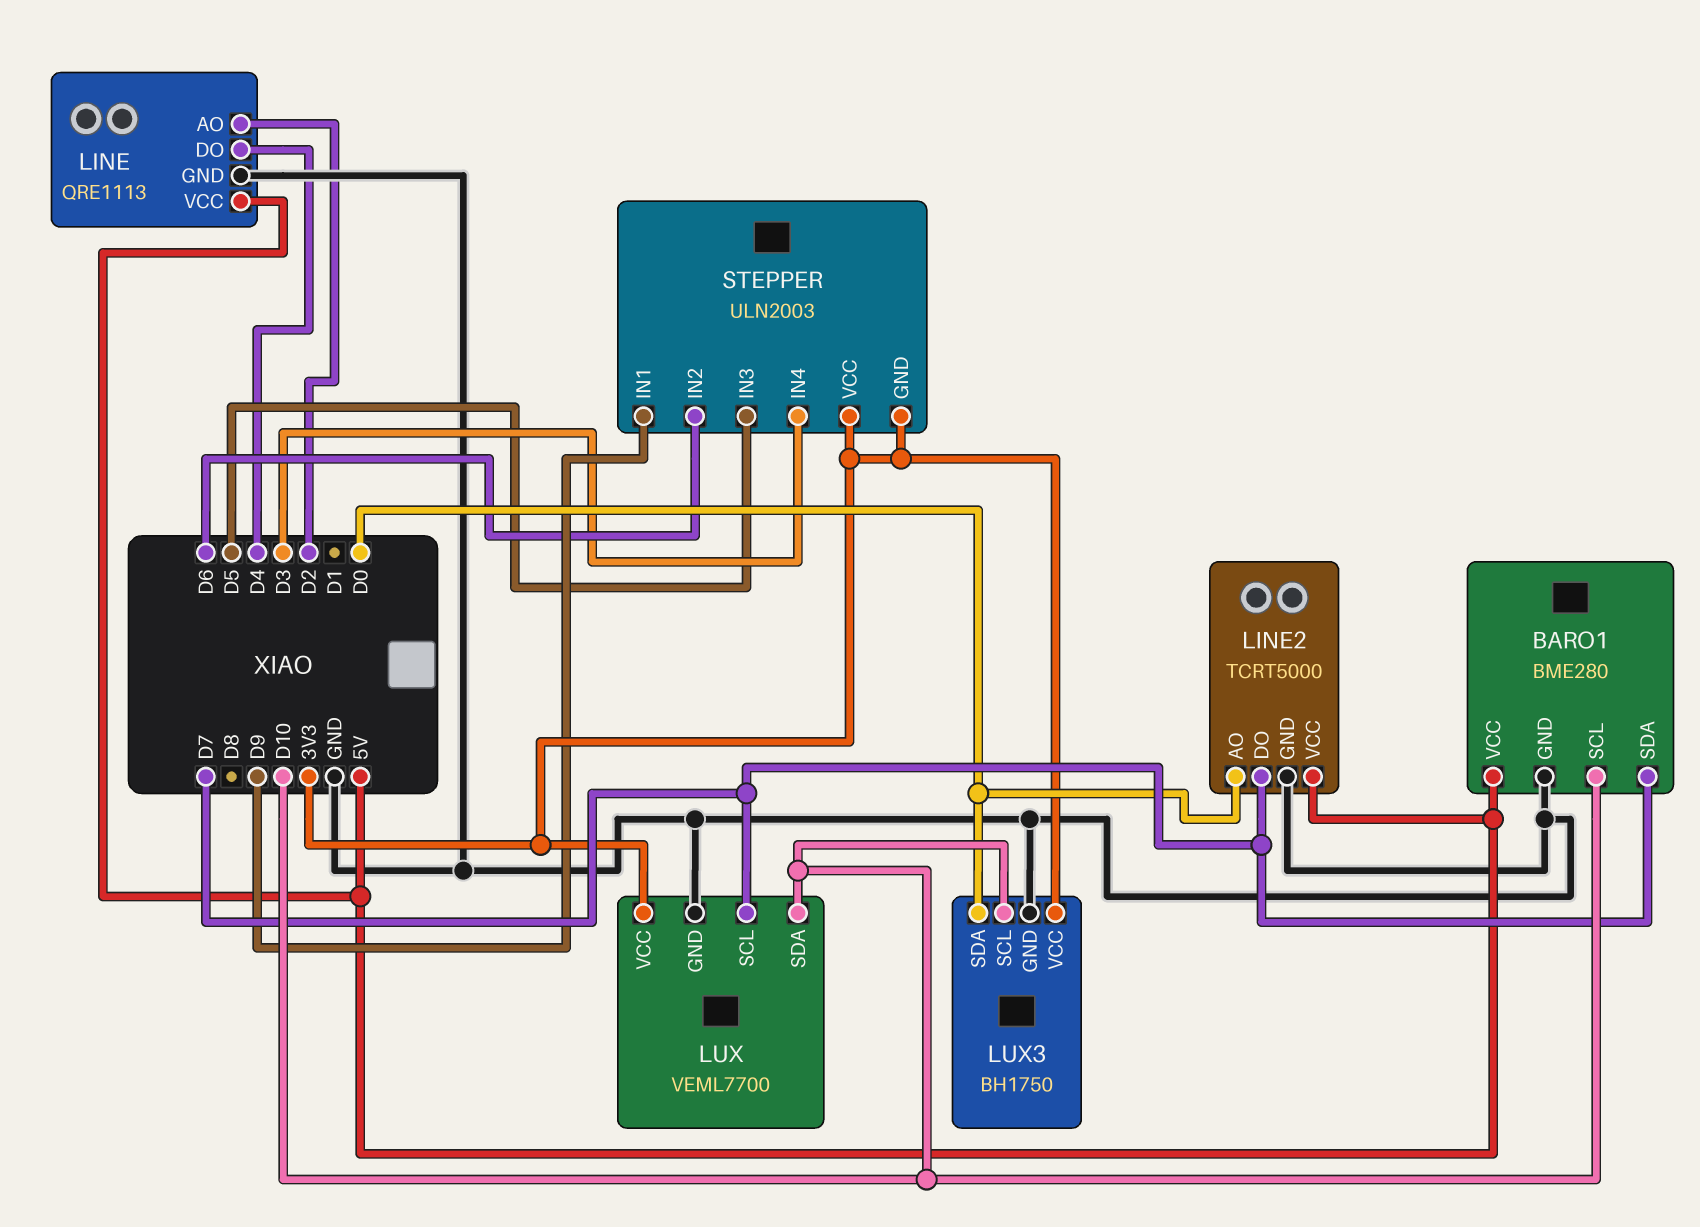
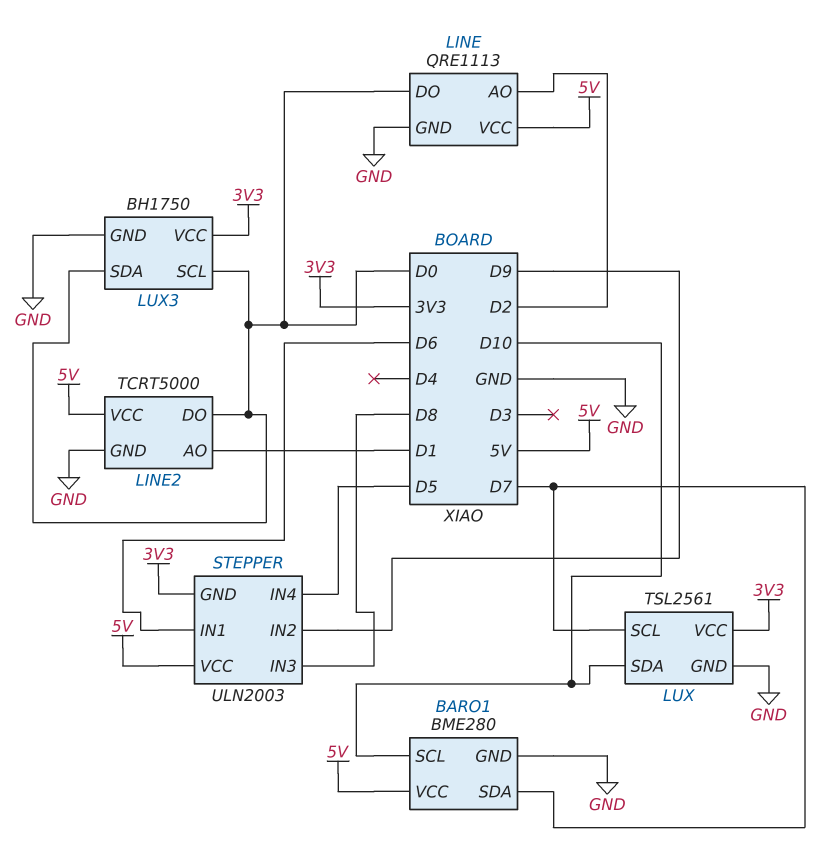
LINE pin DO: D4 -> D0
LINE2 pin AO: D0 -> D1
LINE2 pin DO: D7 -> D0
LUX: VEML7700 -> TSL2561
LUX3 pin SCL: D10 -> D0
STEPPER pin IN1: D9 -> D6
STEPPER pin IN2: D6 -> D9
STEPPER pin IN3: D5 -> D8
STEPPER pin IN4: D3 -> D5
STEPPER pin VCC: 3V3 -> 5V

